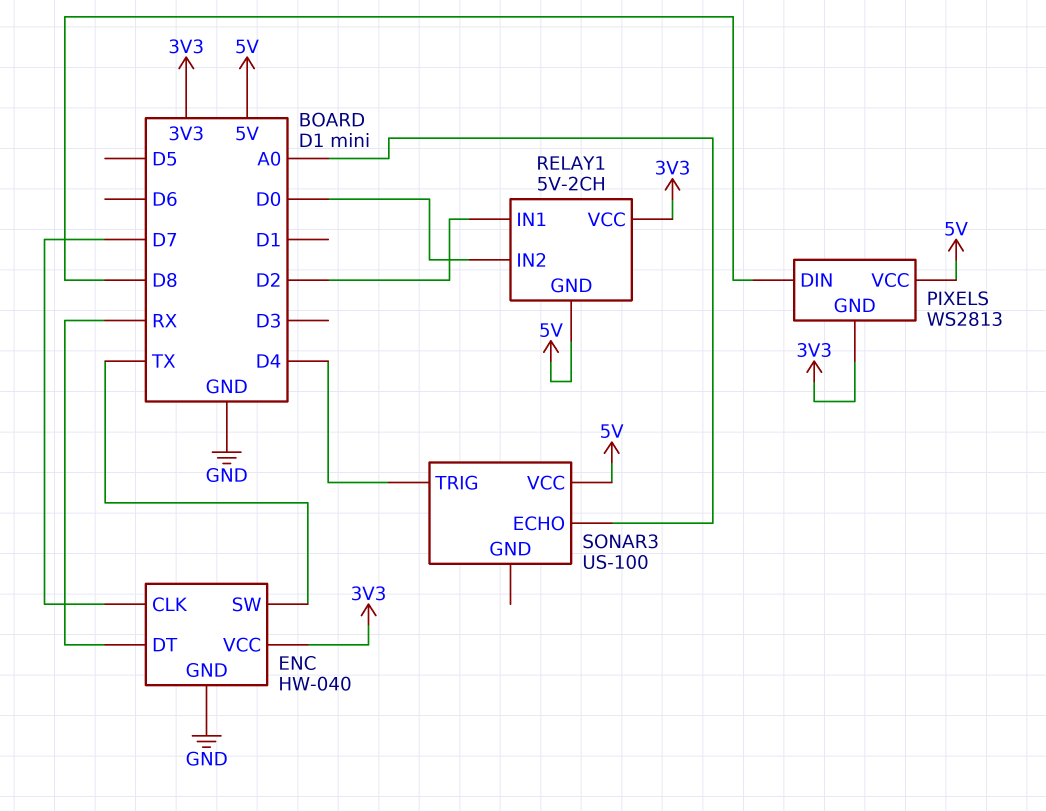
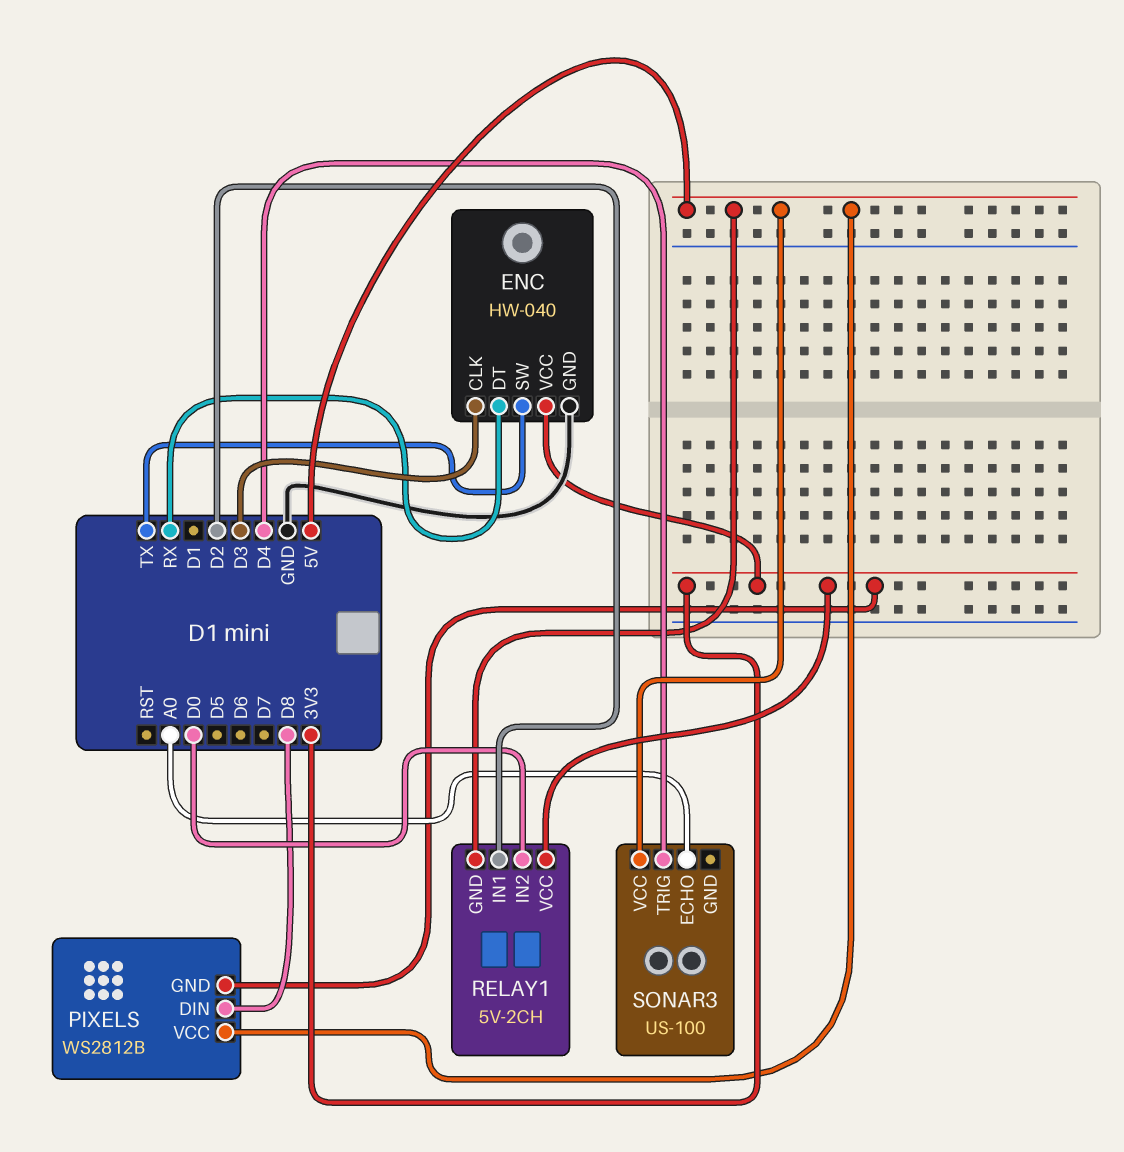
ENC pin CLK: D7 -> D3
PIXELS: WS2813 -> WS2812B

